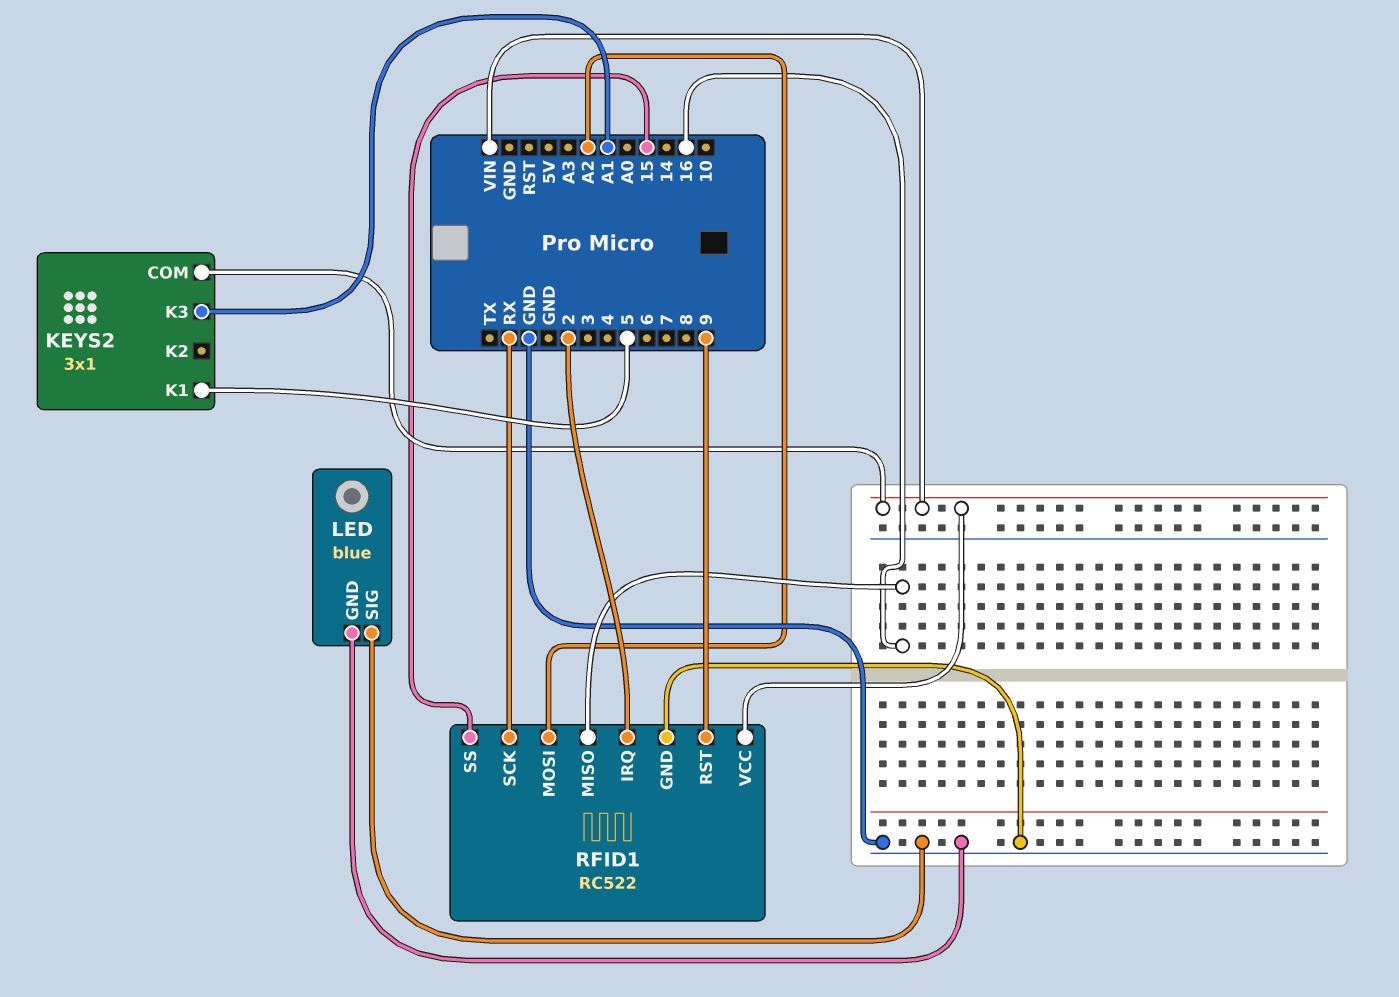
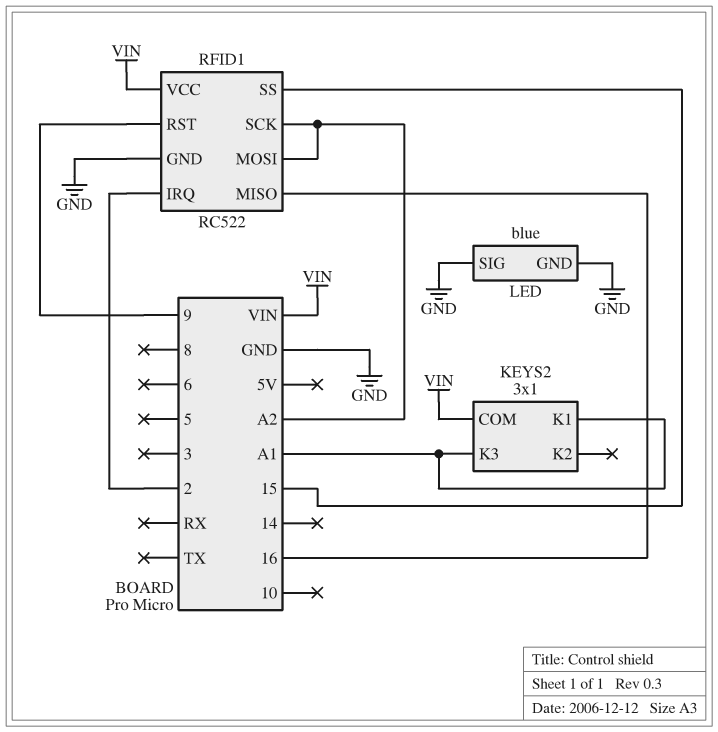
KEYS2 pin K1: 5 -> A1
RFID1 pin SCK: RX -> A2

